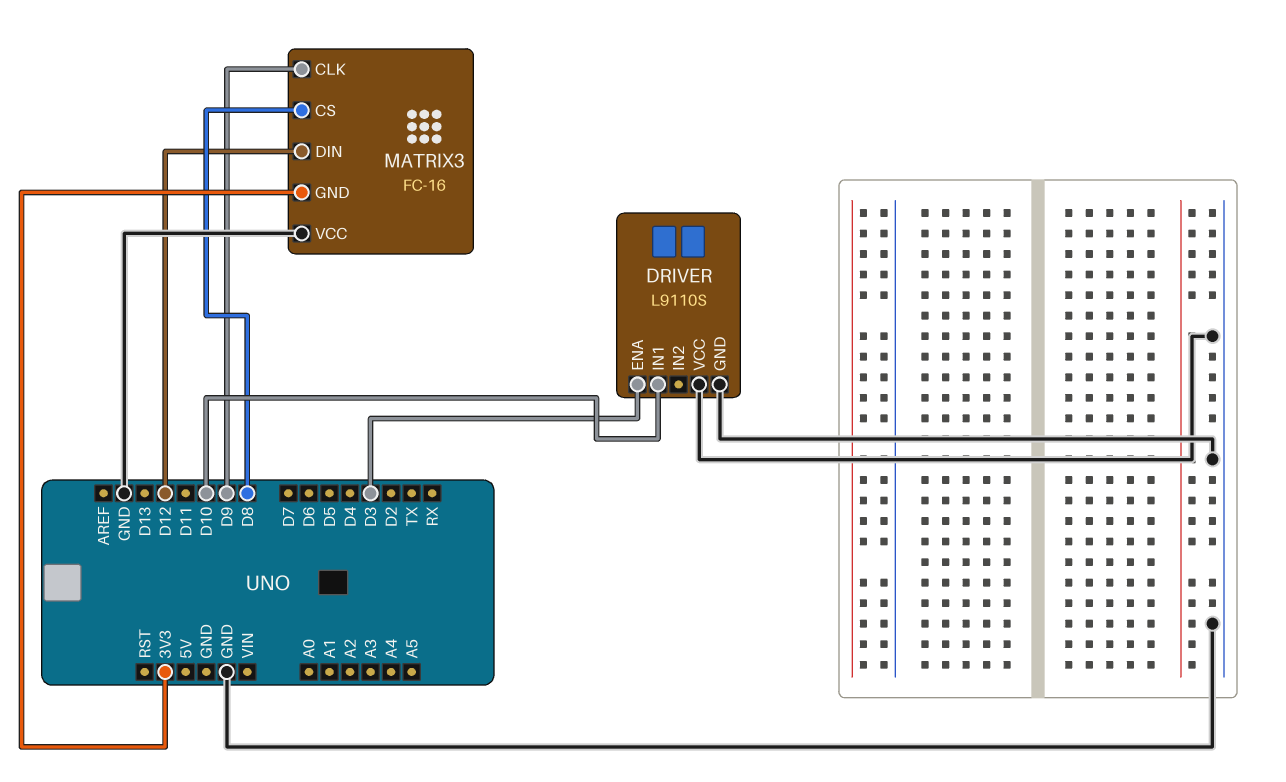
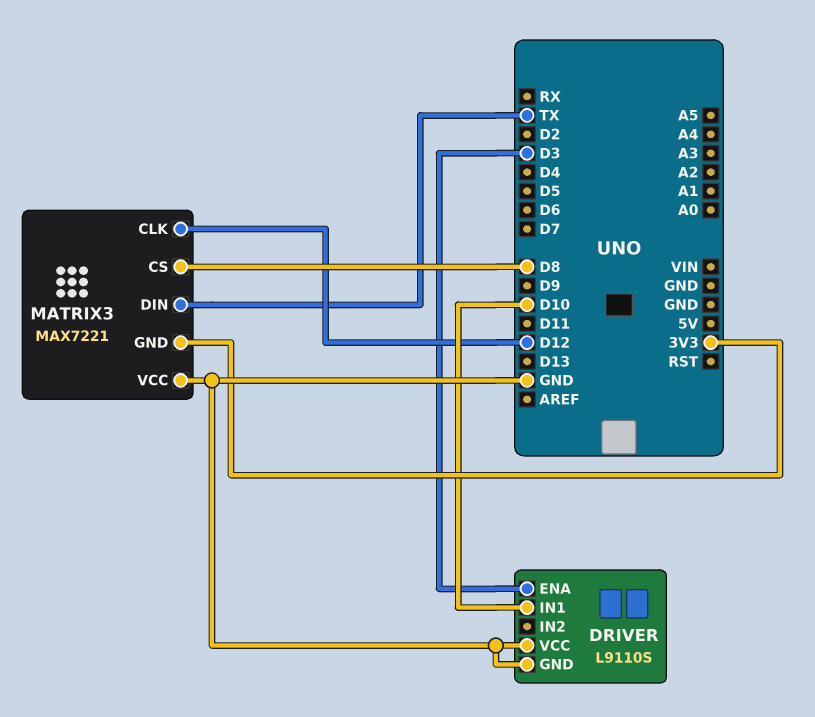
MATRIX3: FC-16 -> MAX7221
MATRIX3 pin CLK: D9 -> D12
MATRIX3 pin DIN: D12 -> TX

